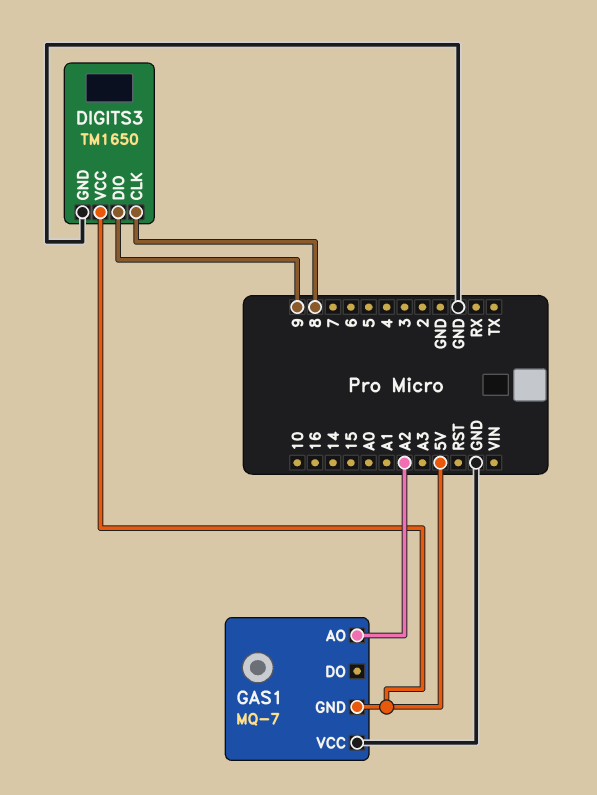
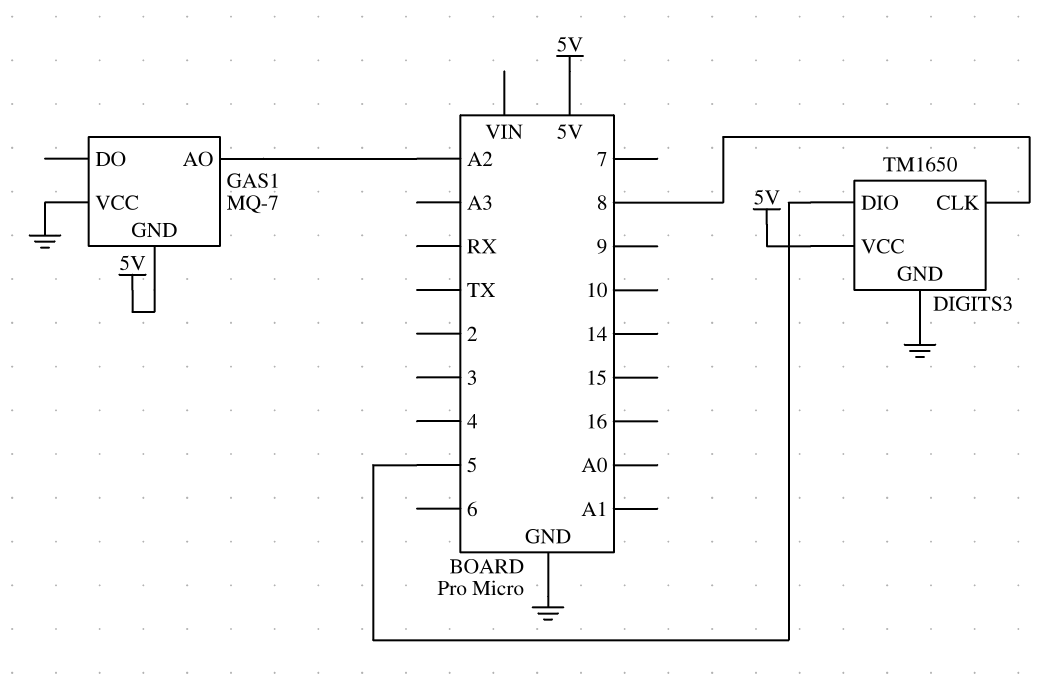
DIGITS3 pin DIO: 9 -> 5

